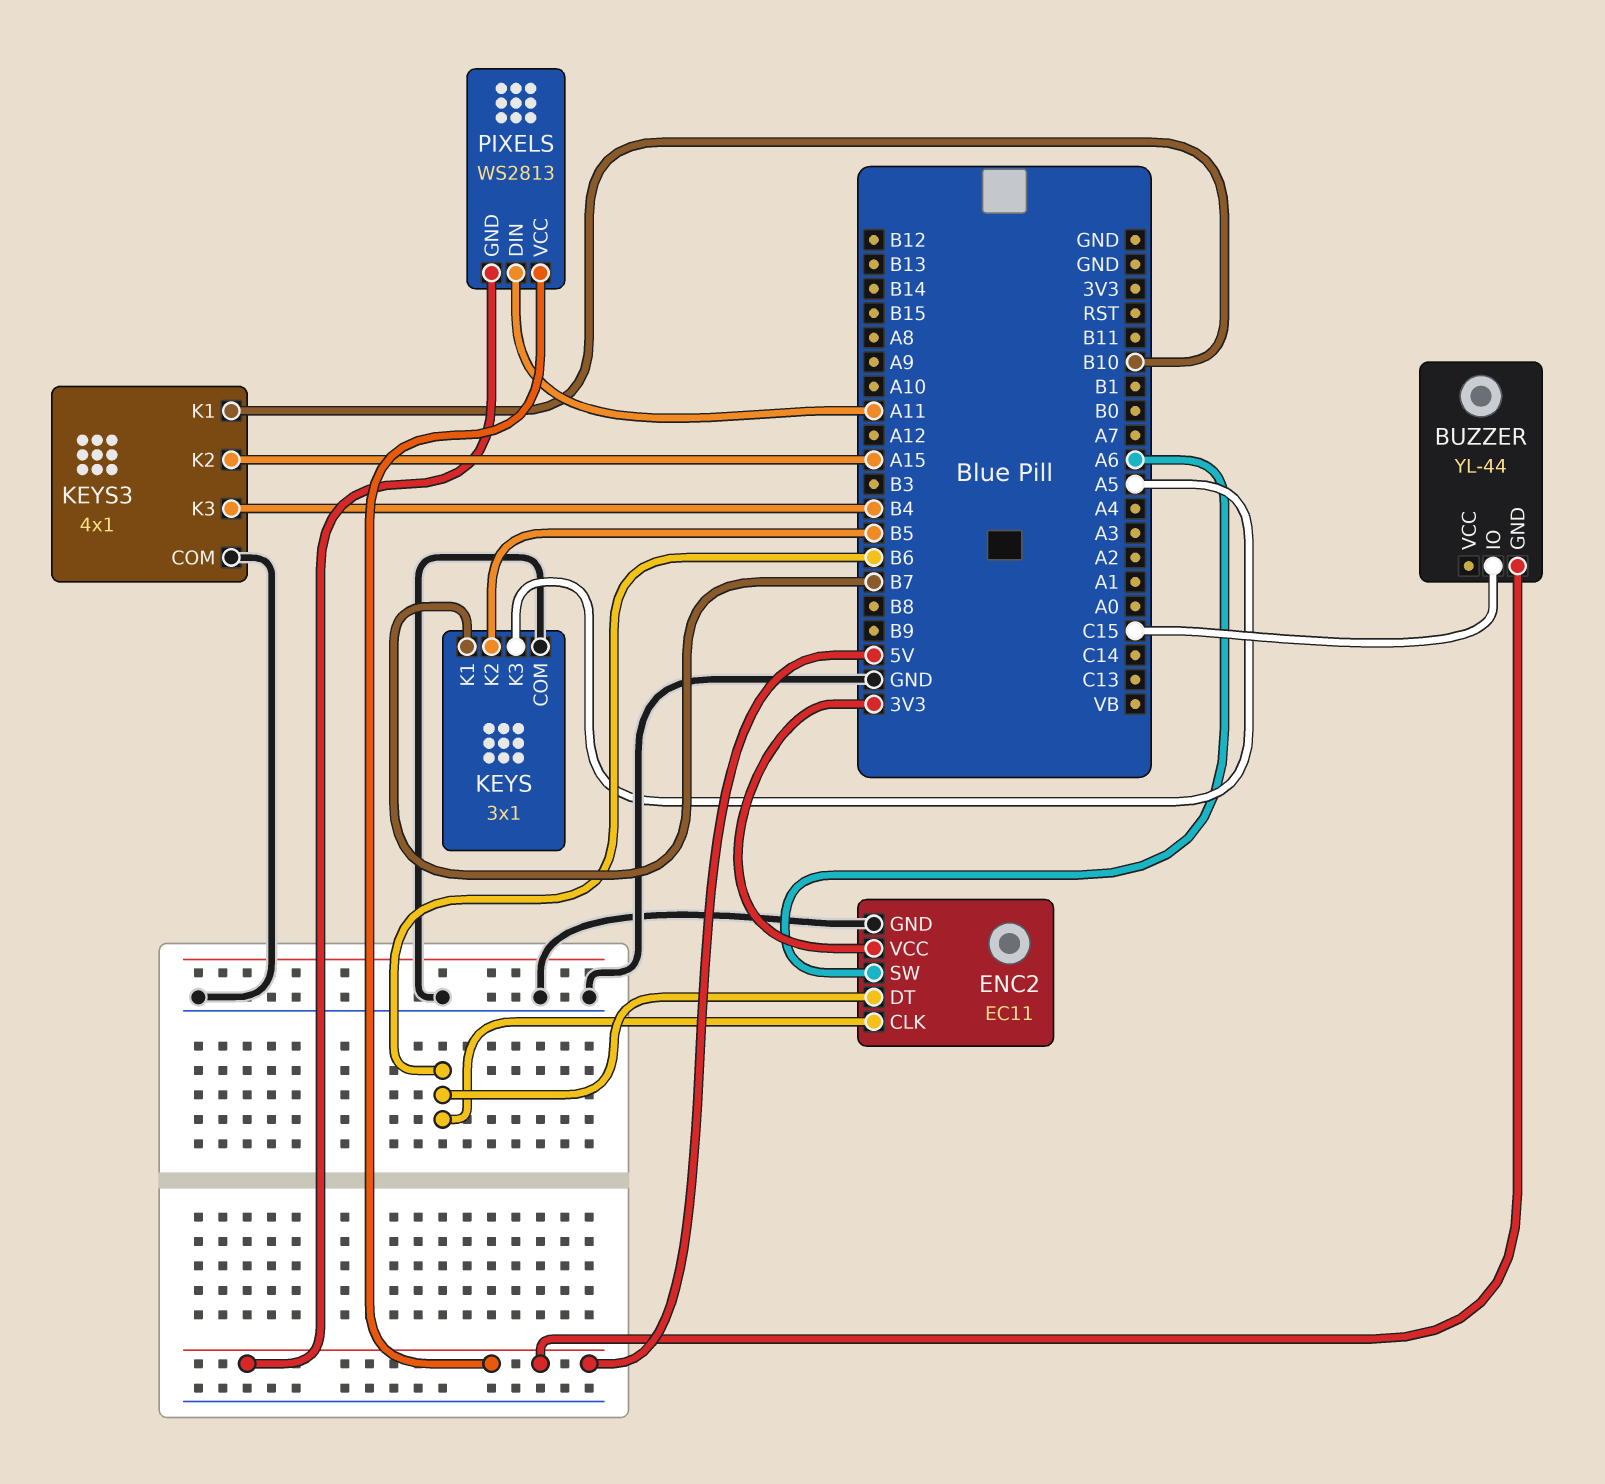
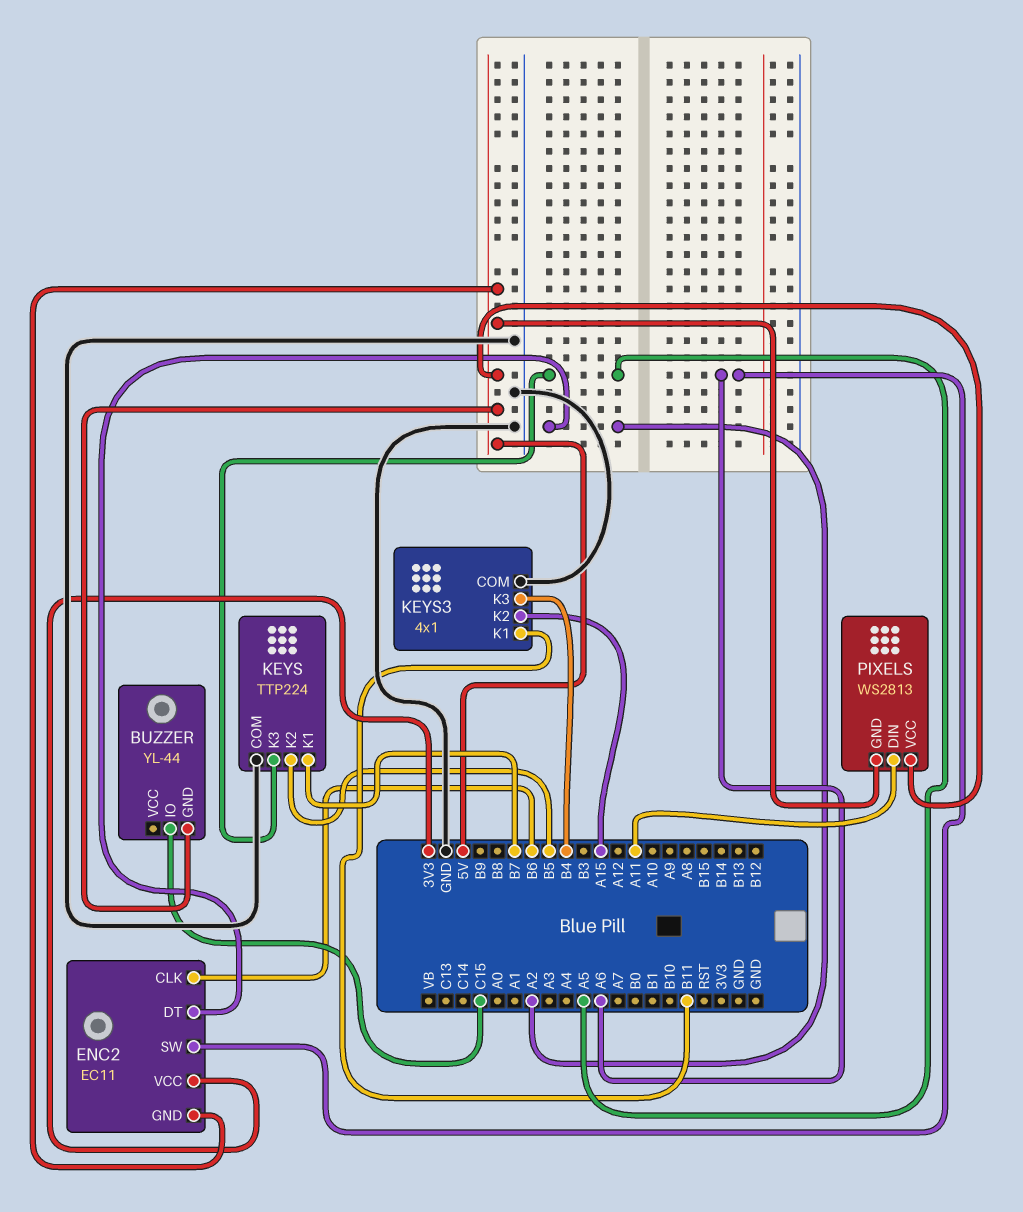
ENC2 pin DT: B6 -> A2
ENC2 pin GND: GND -> 5V
KEYS: 3x1 -> TTP224
KEYS3 pin K1: B10 -> B11

